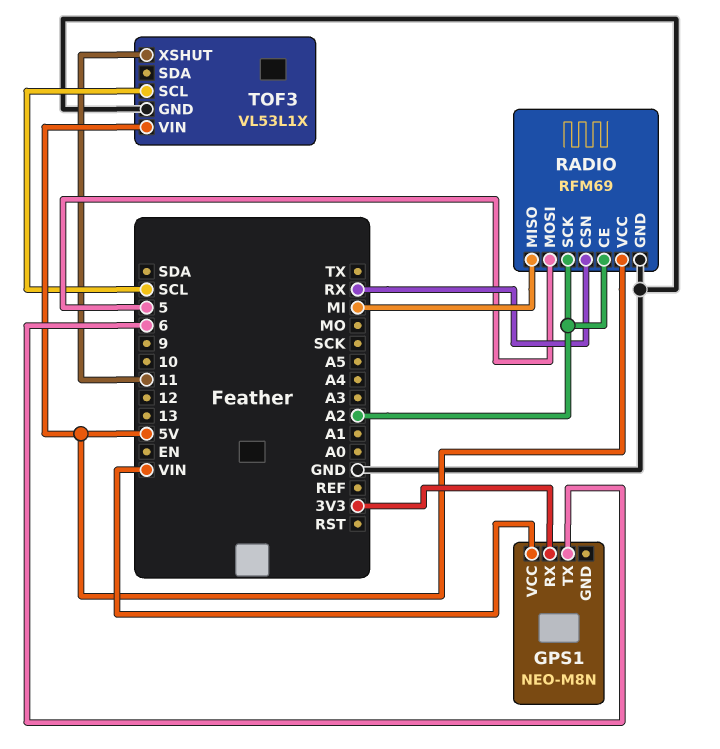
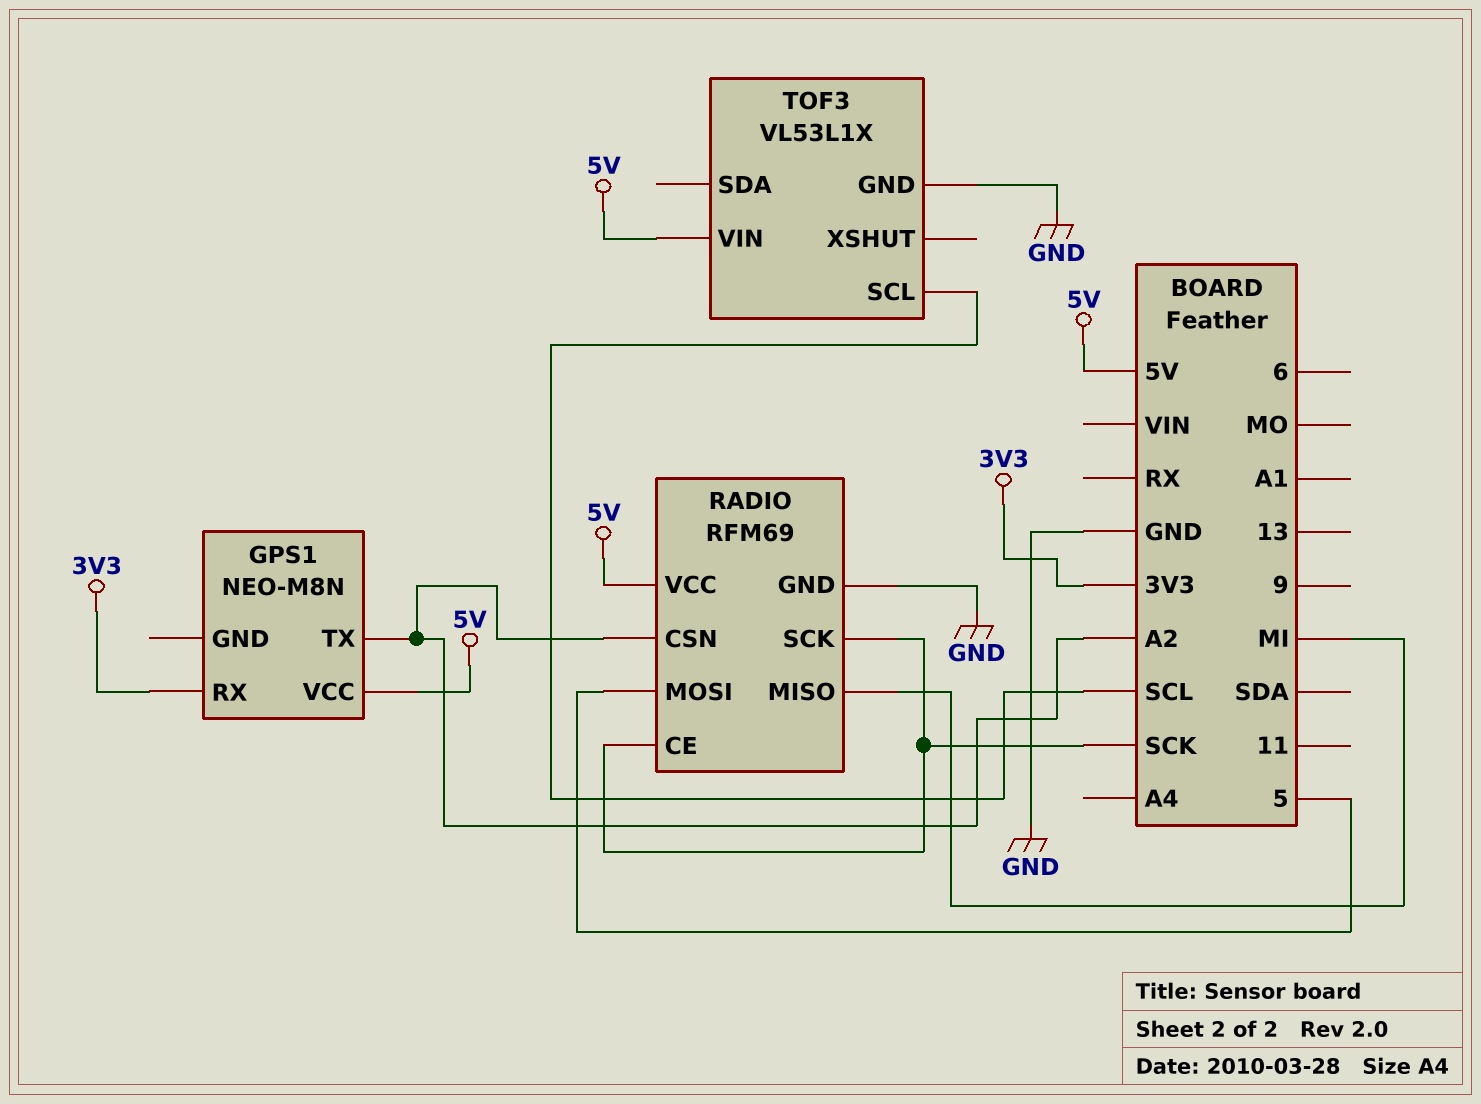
GPS1 pin TX: 6 -> A2
GPS1 pin VCC: VIN -> 5V
RADIO pin CE: A2 -> SCK
RADIO pin CSN: RX -> A2
RADIO pin SCK: A2 -> SCK
TOF3 pin XSHUT: 11 -> none

